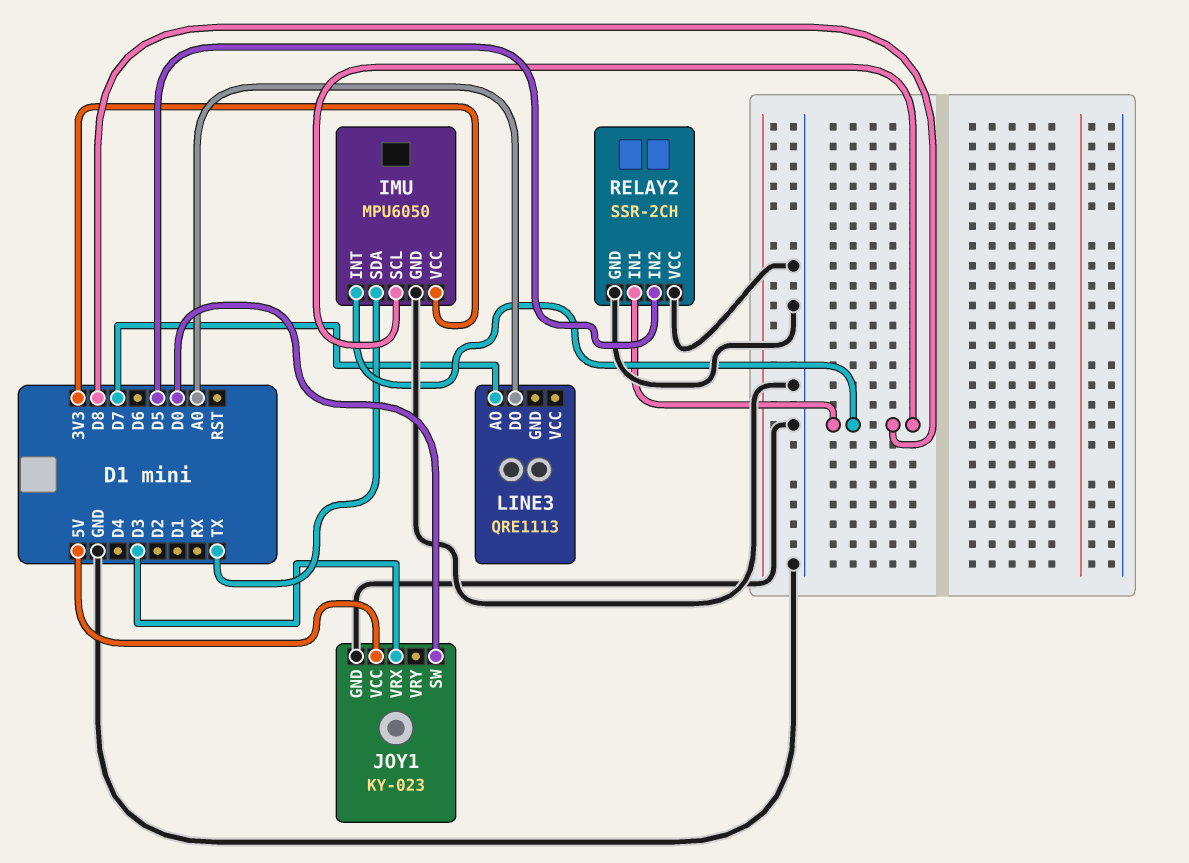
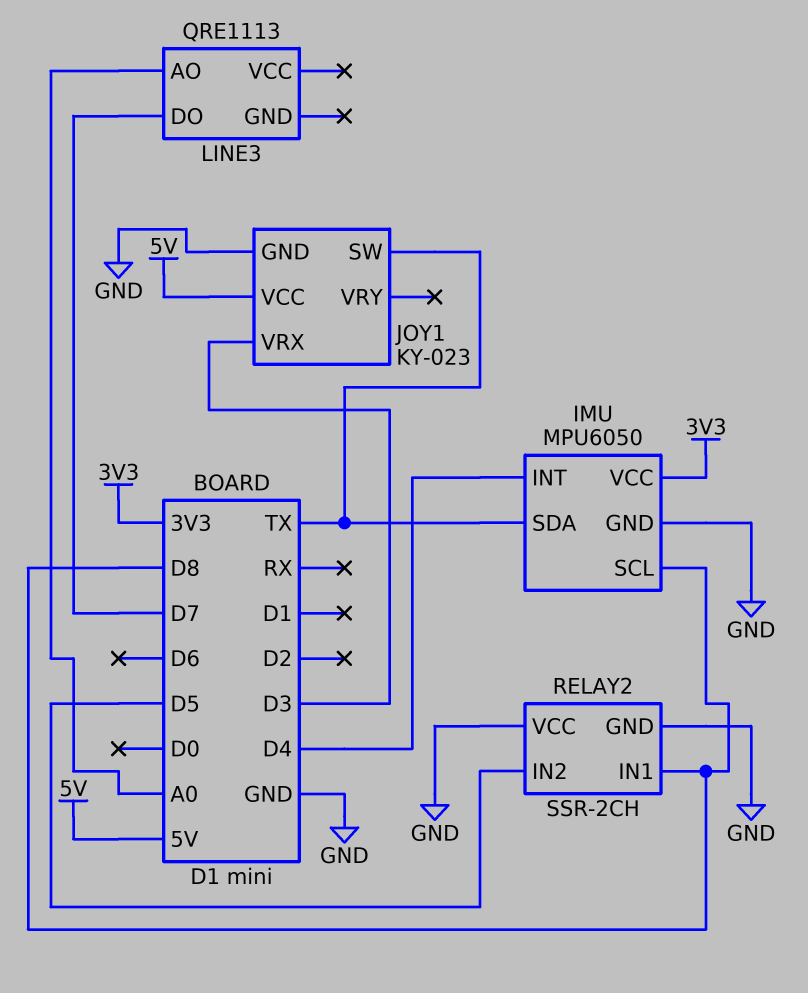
IMU pin INT: D8 -> D4
JOY1 pin SW: D0 -> TX
LINE3 pin AO: D7 -> A0
LINE3 pin DO: A0 -> D7

